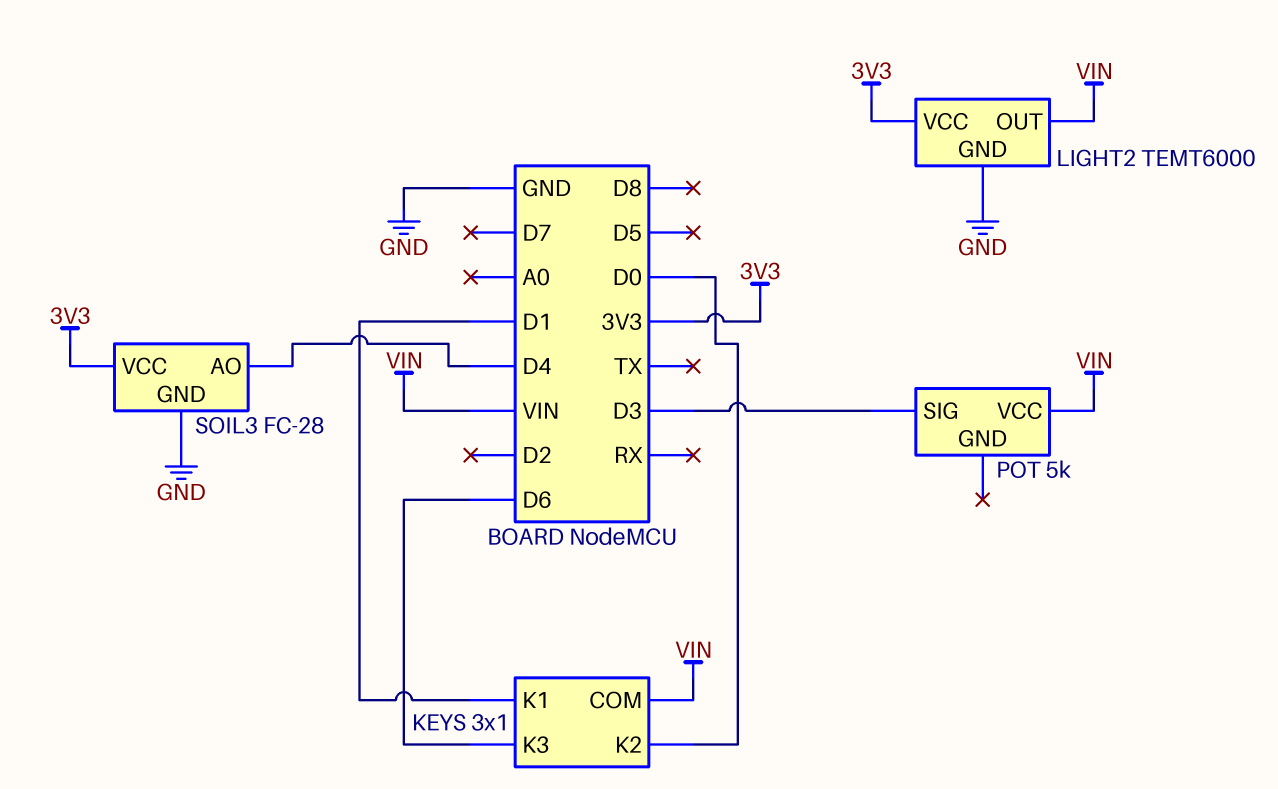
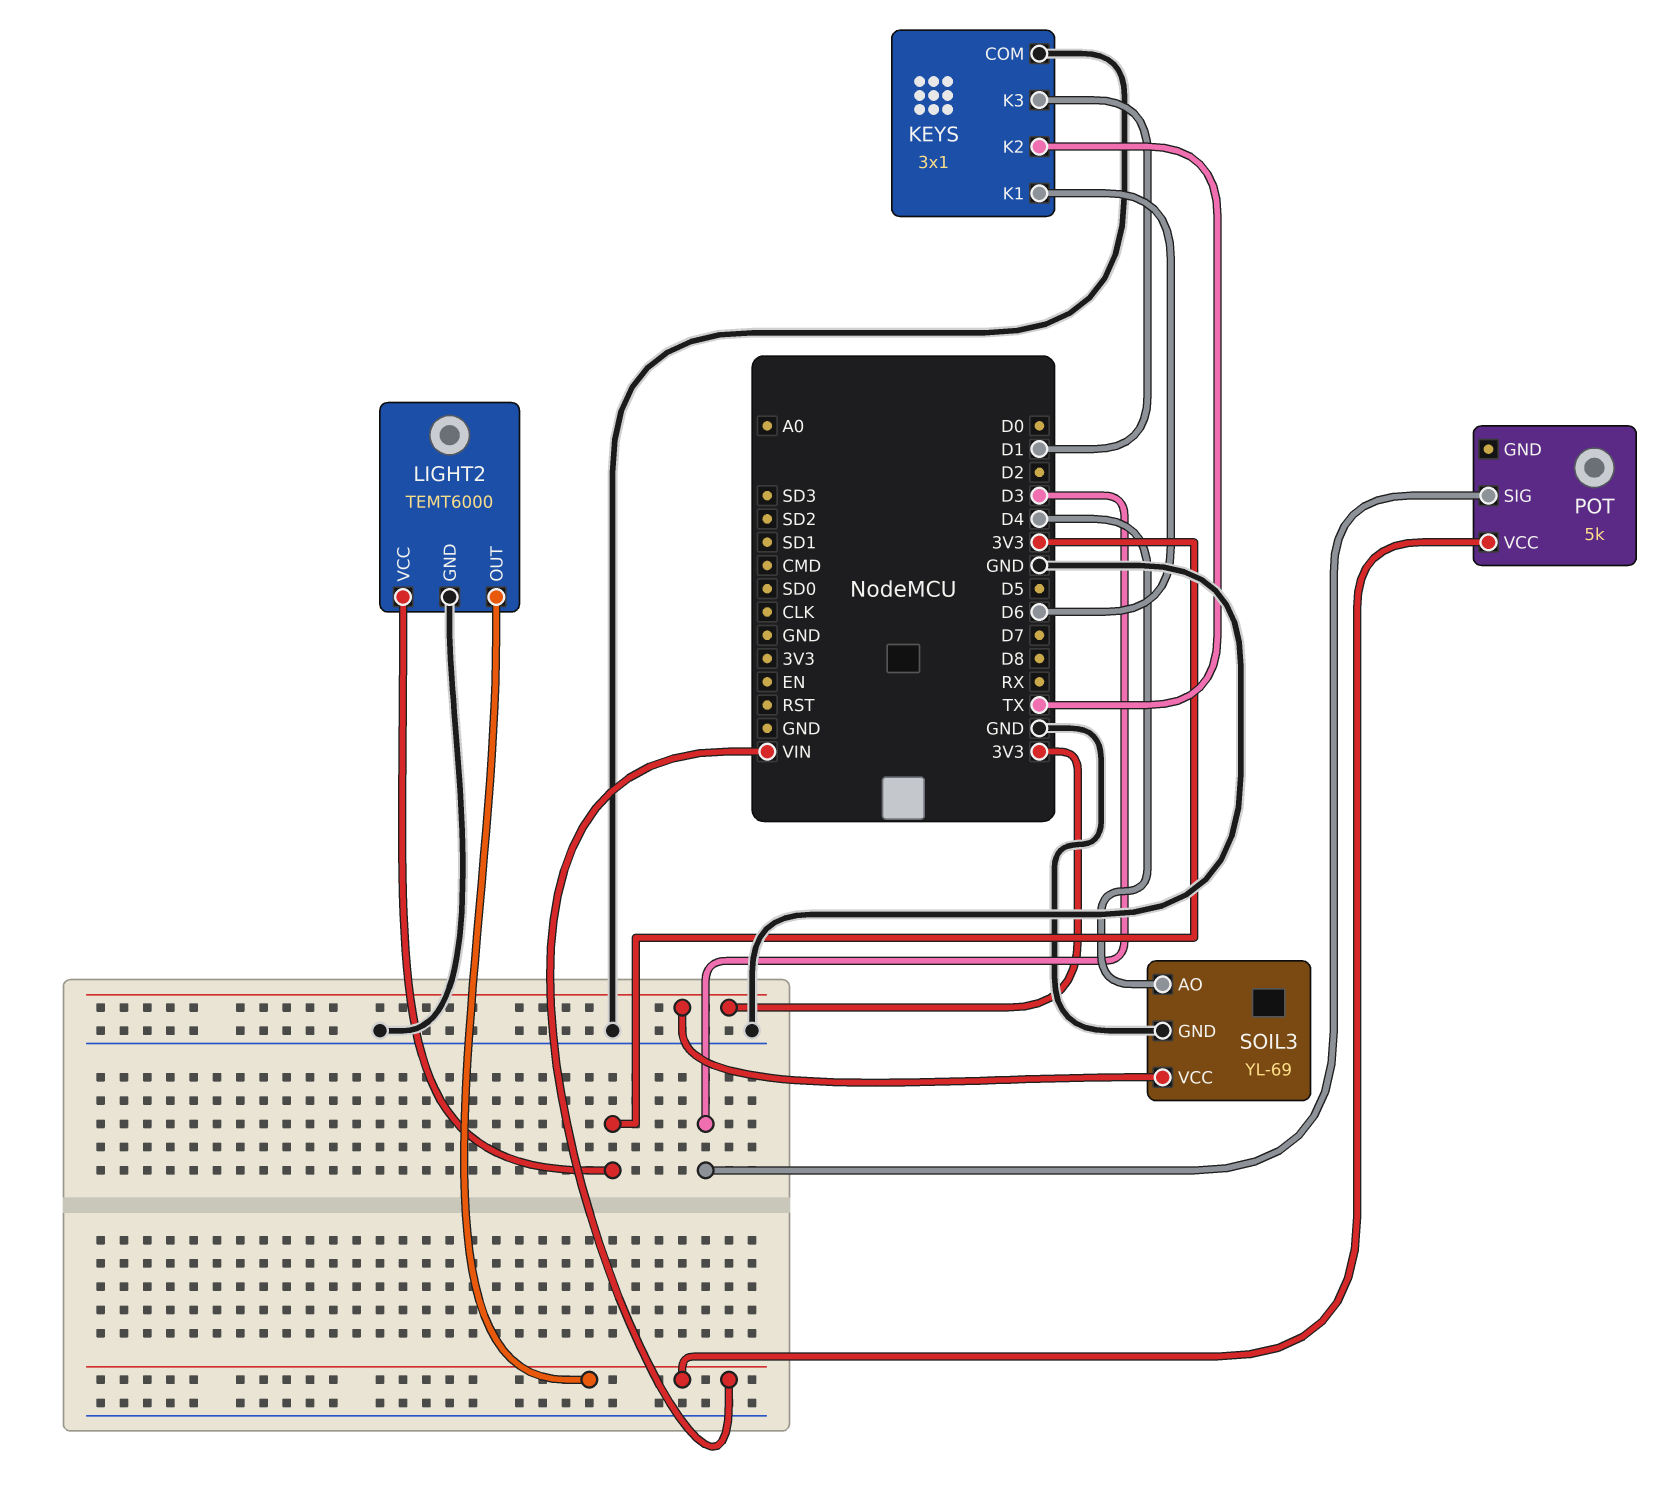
KEYS pin COM: VIN -> GND
KEYS pin K1: D1 -> D6
KEYS pin K2: D0 -> TX
KEYS pin K3: D6 -> D1
SOIL3: FC-28 -> YL-69

